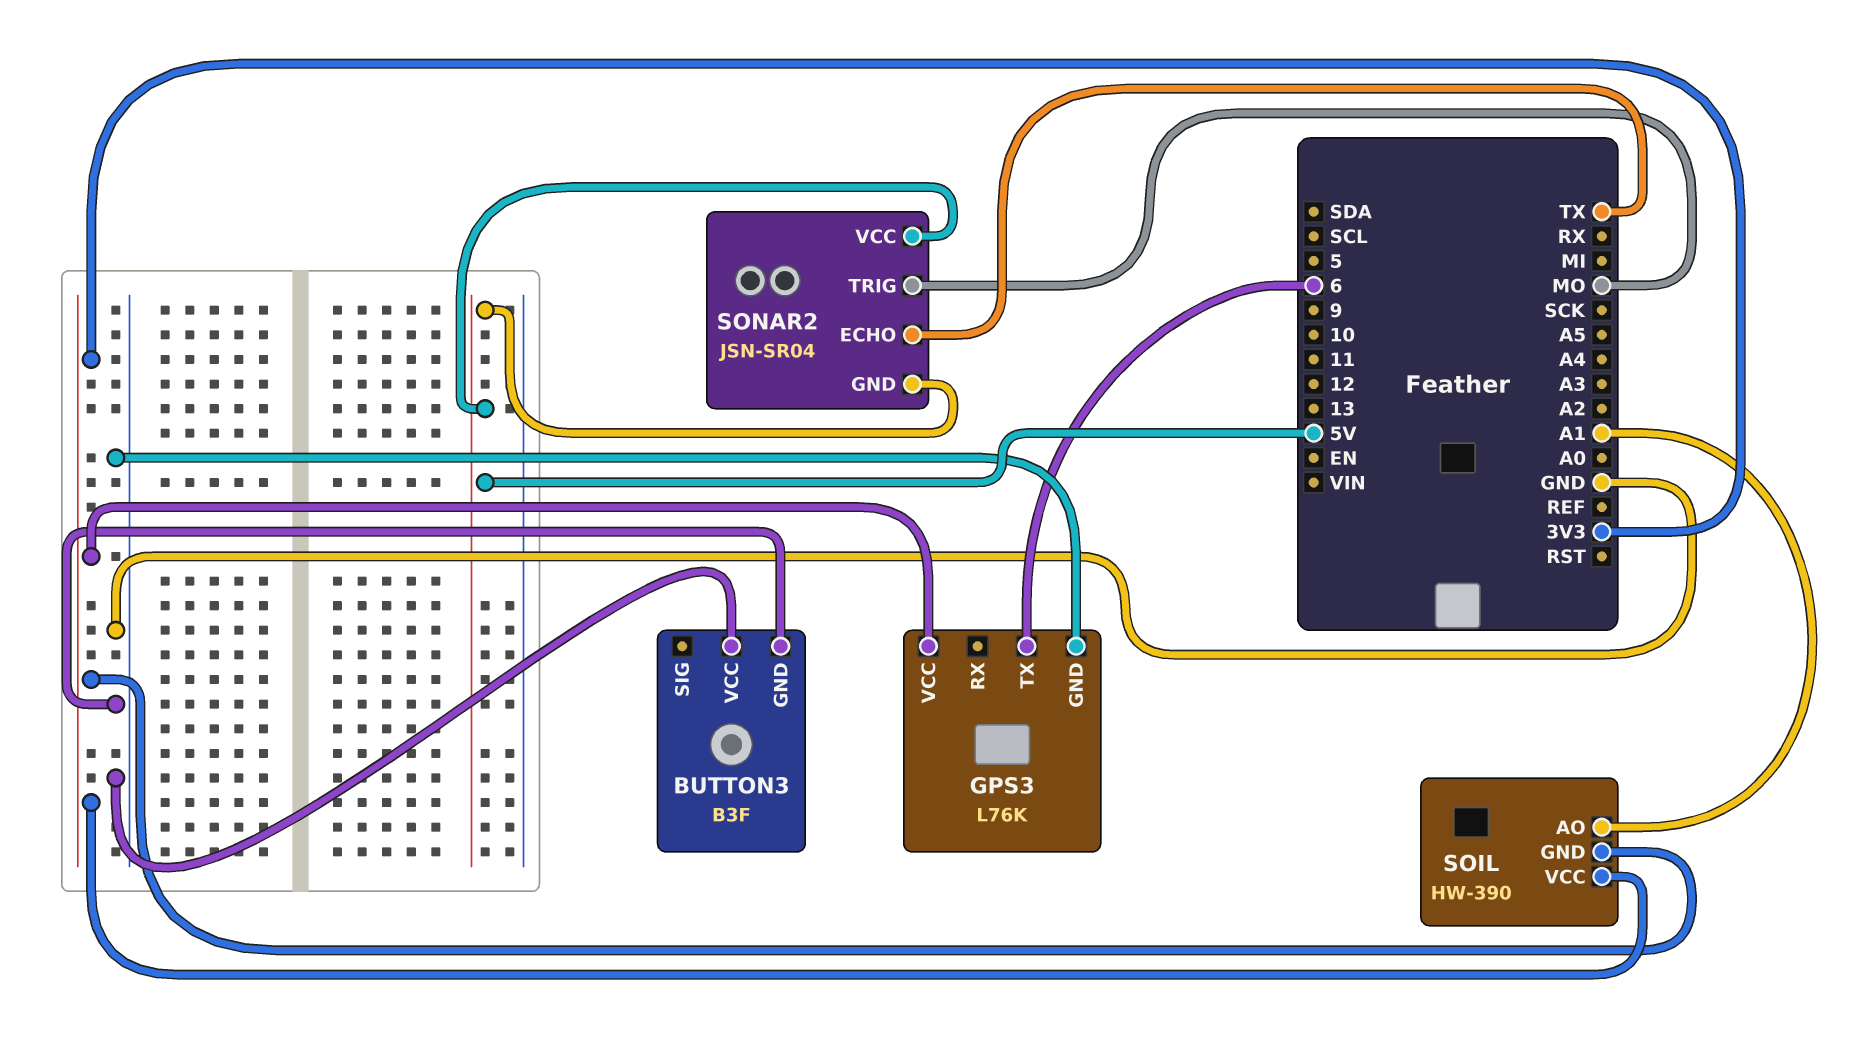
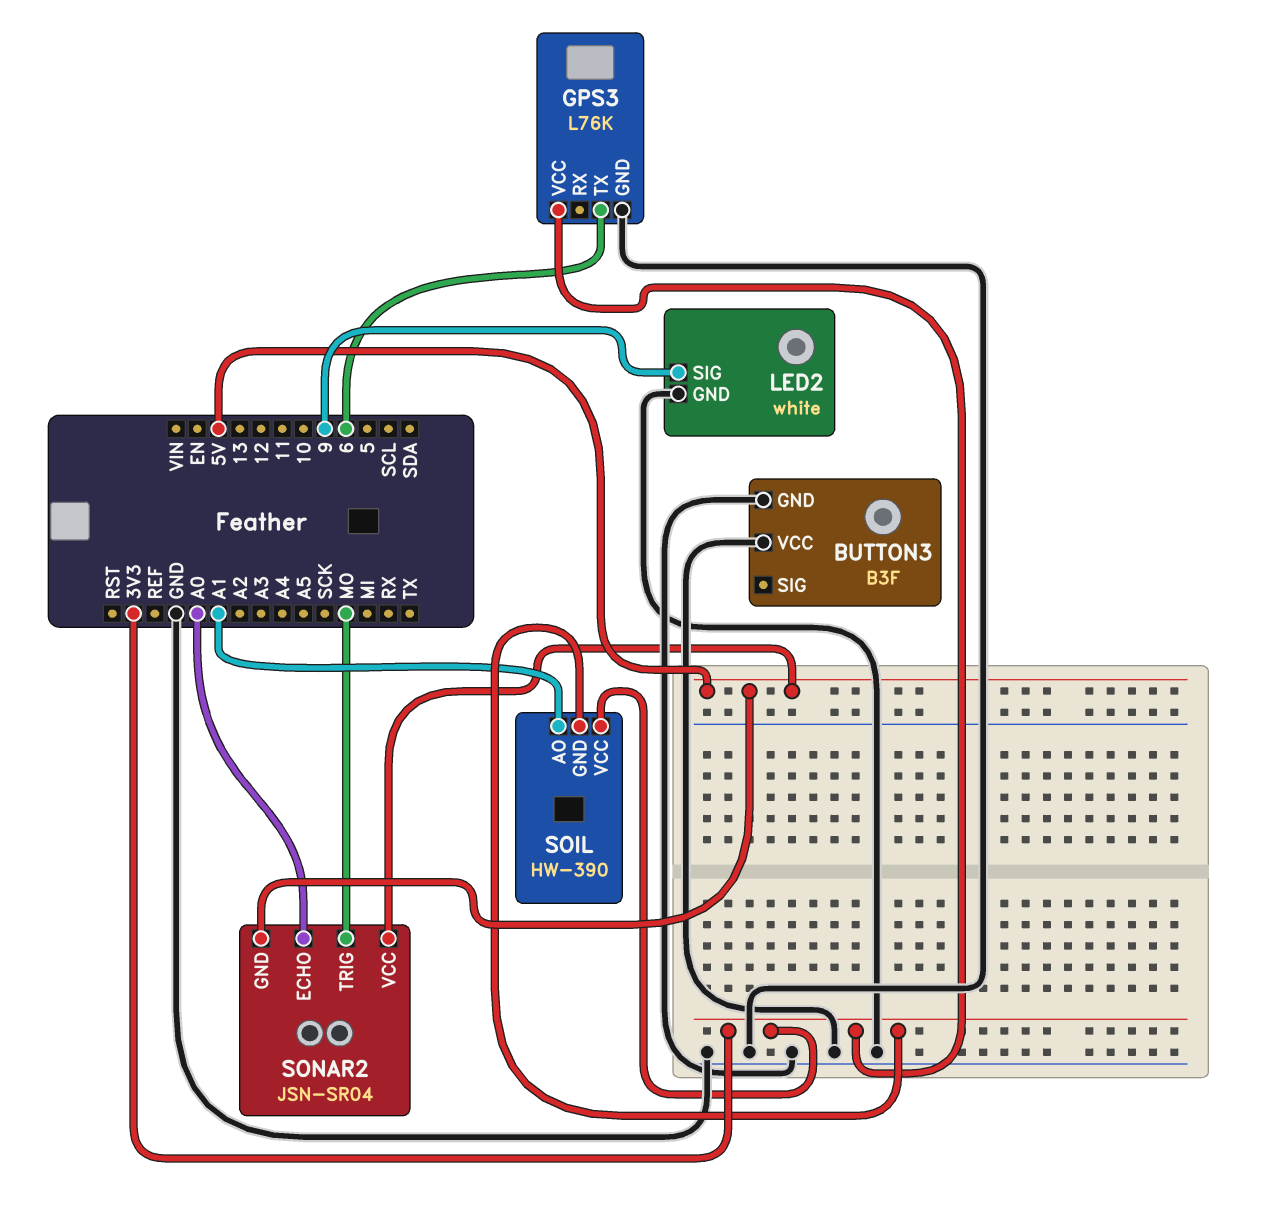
LED2: none -> white
LED2 pin GND: none -> GND
LED2 pin SIG: none -> 9
SONAR2 pin ECHO: TX -> A0

